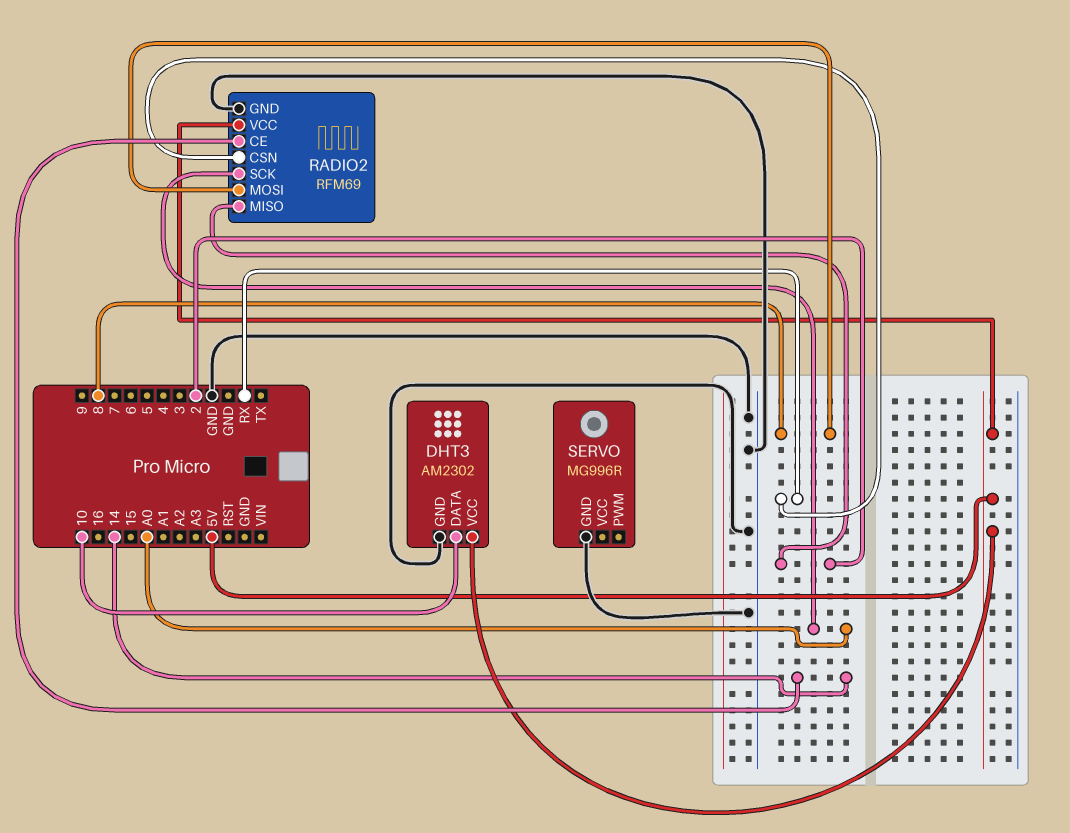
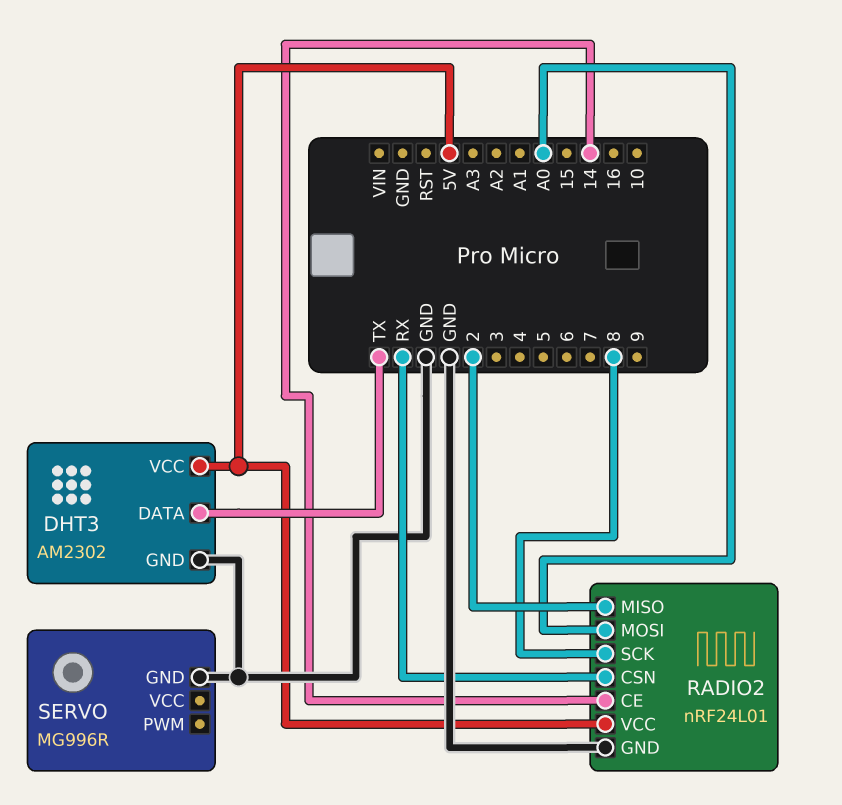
DHT3 pin DATA: 10 -> TX
RADIO2: RFM69 -> nRF24L01
RADIO2 pin MOSI: 8 -> A0
RADIO2 pin SCK: A0 -> 8

